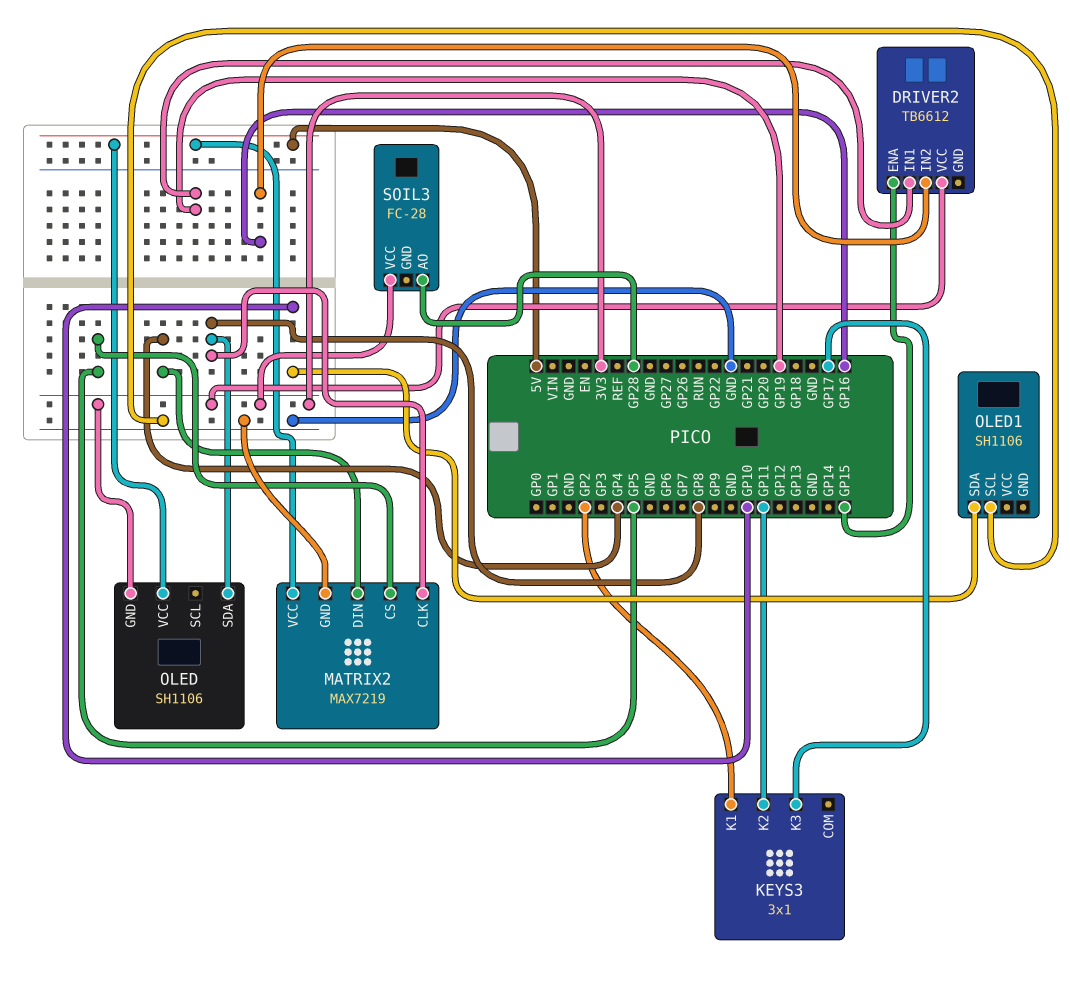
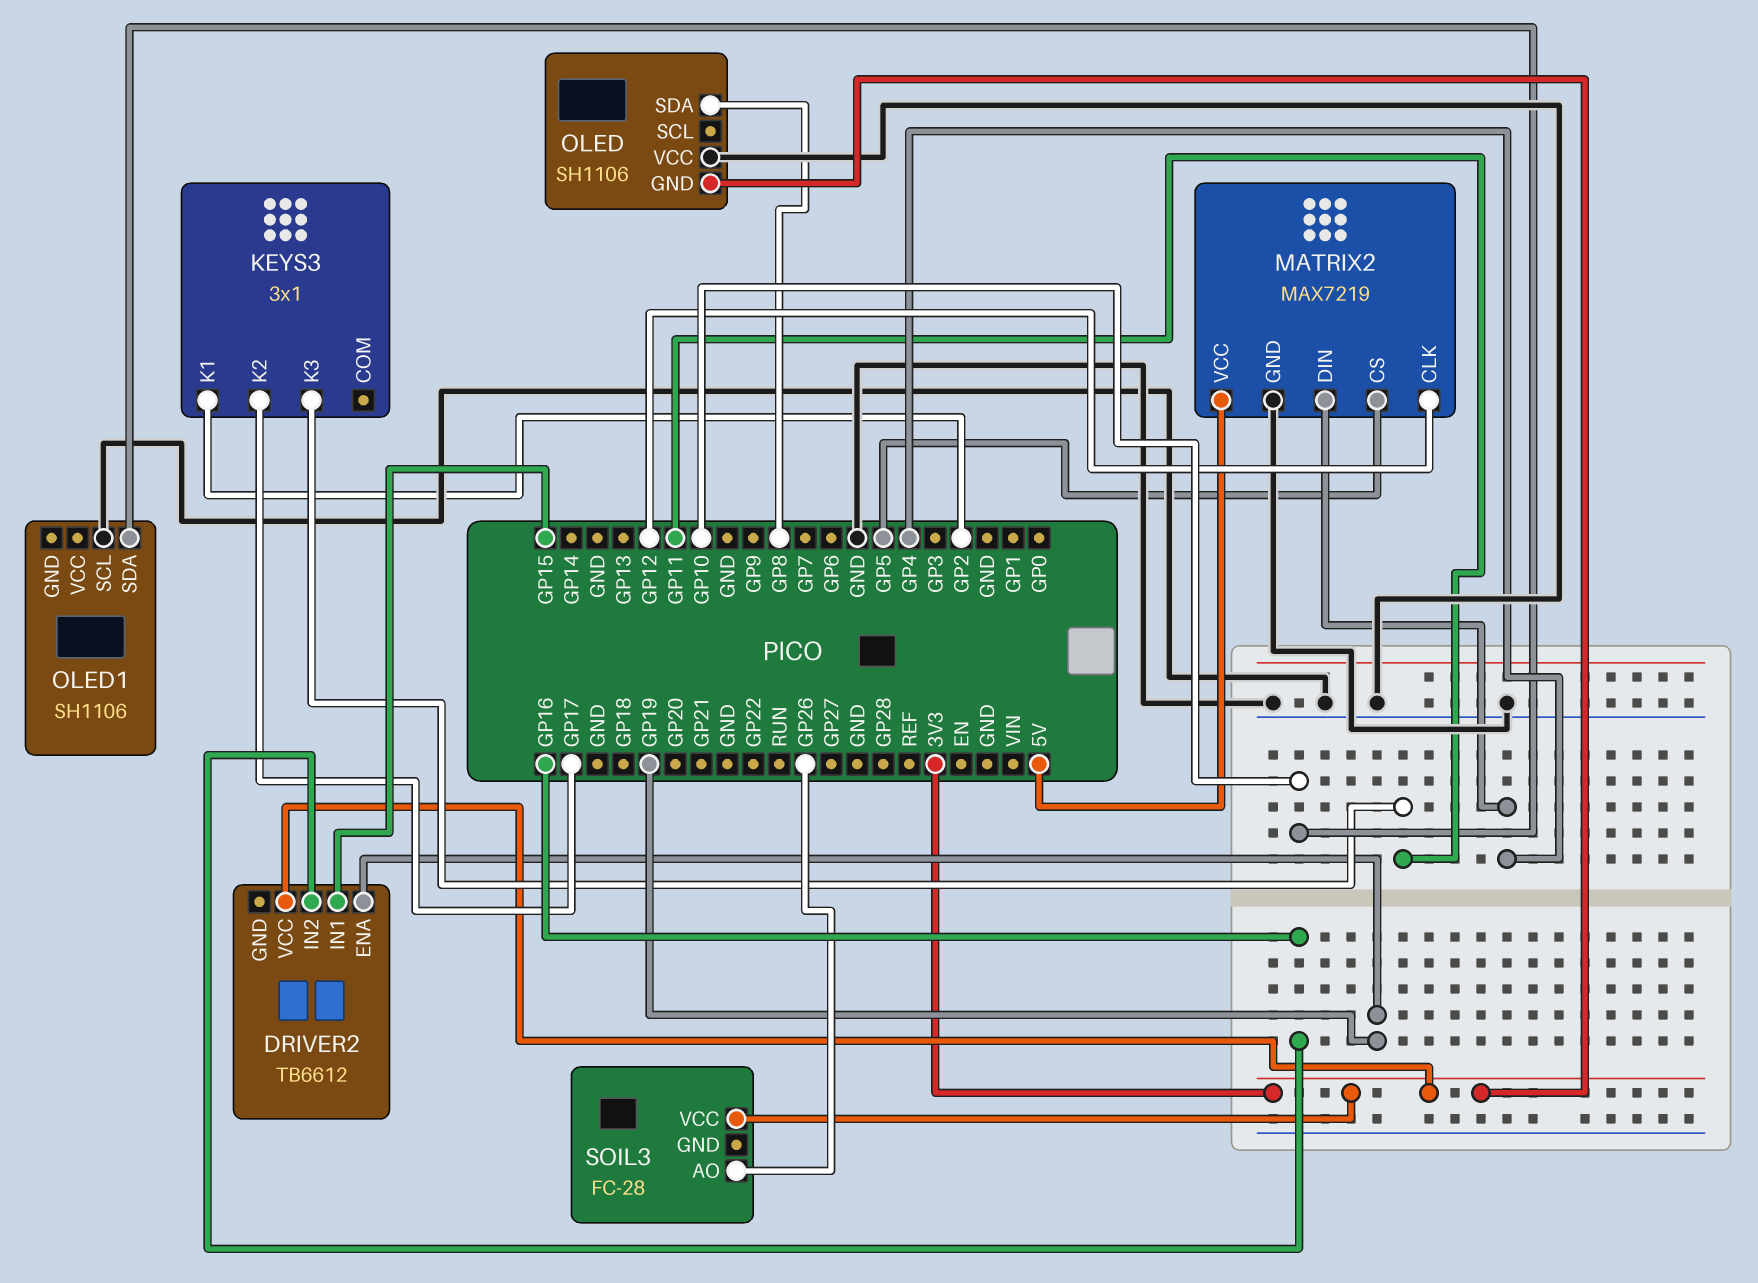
DRIVER2 pin ENA: GP15 -> GP19
DRIVER2 pin IN1: GP19 -> GP15
KEYS3 pin K2: GP11 -> GP17
KEYS3 pin K3: GP17 -> GP11
MATRIX2 pin CLK: GP8 -> GP12
OLED pin VCC: 5V -> GND
SOIL3 pin AO: GP28 -> GP26

